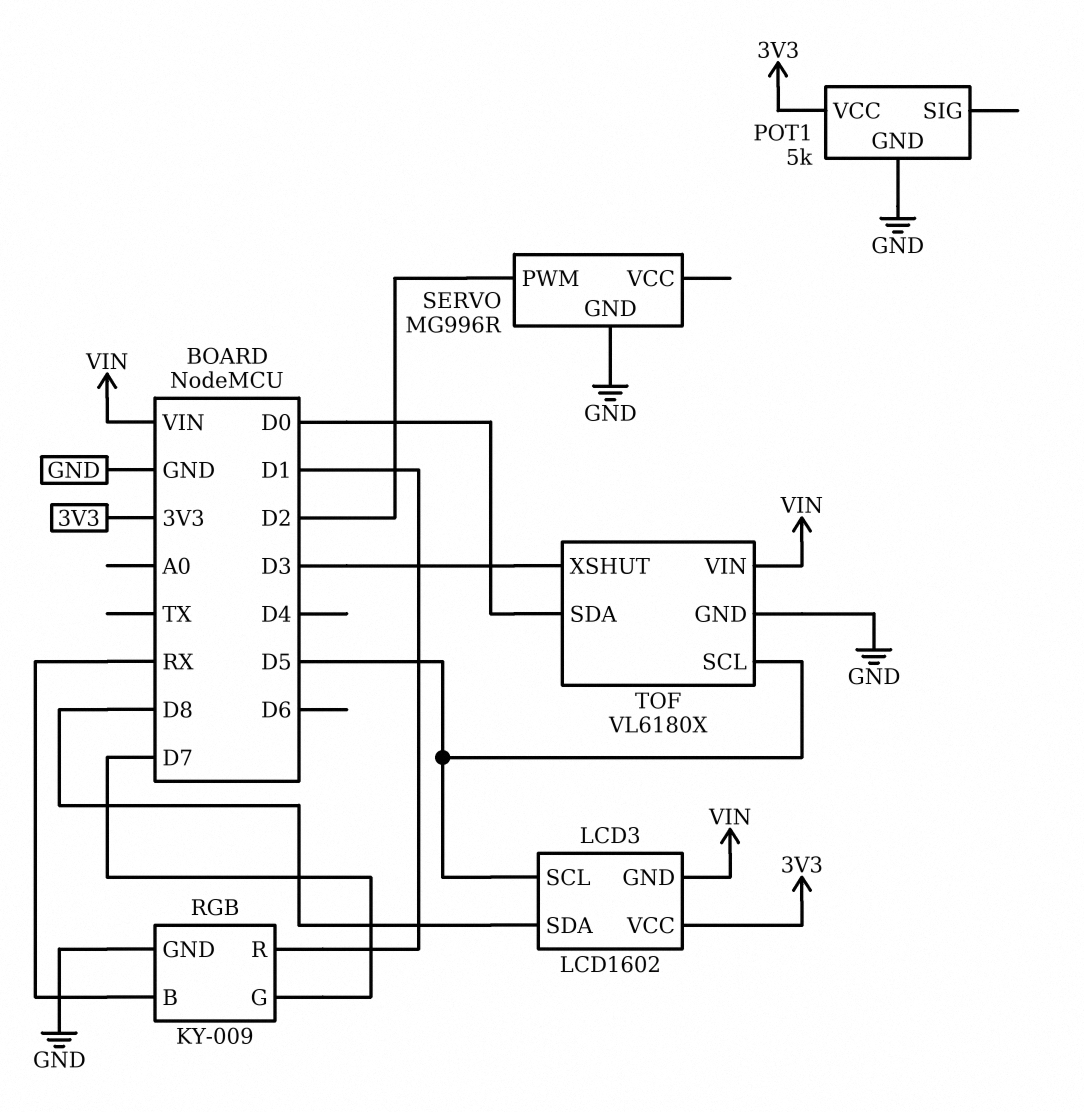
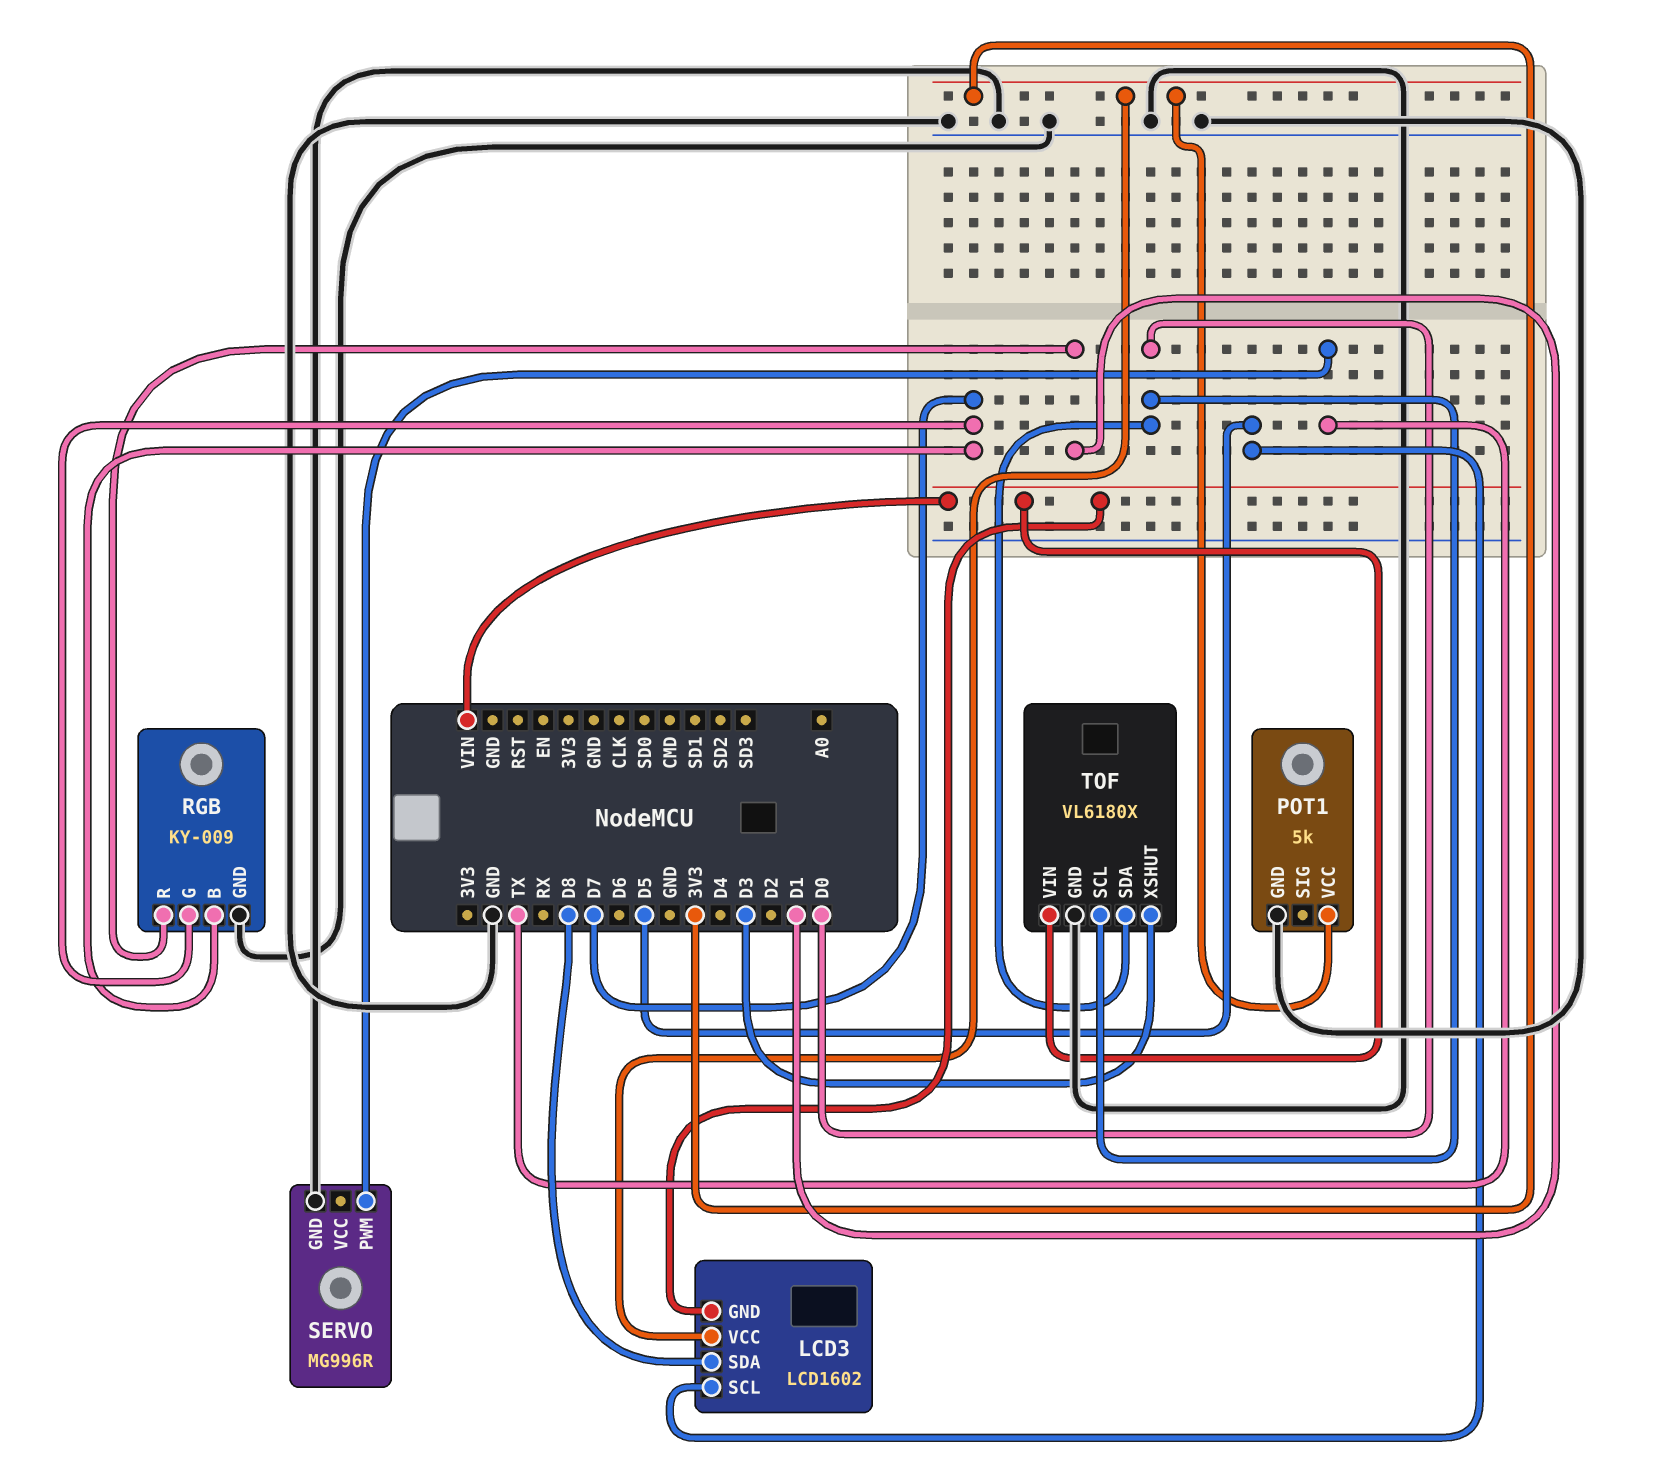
RGB pin B: RX -> D7
SERVO pin PWM: D2 -> TX
TOF pin SCL: D5 -> D0

